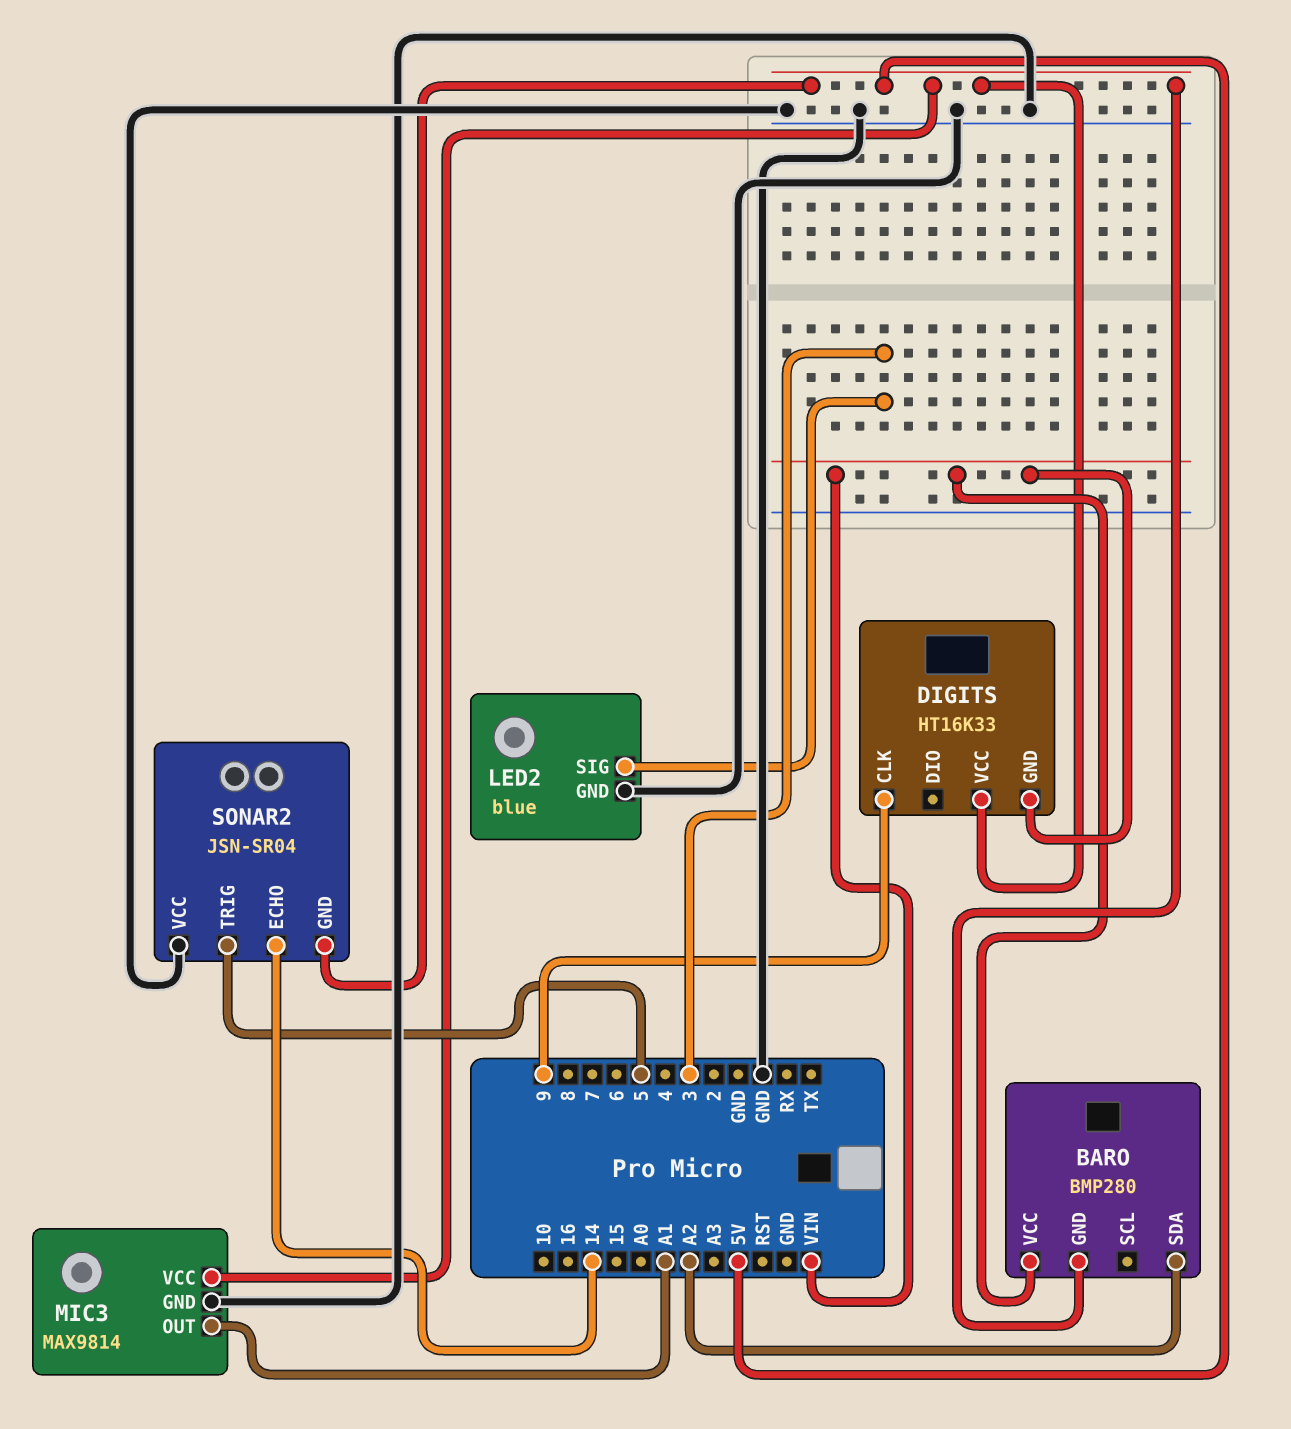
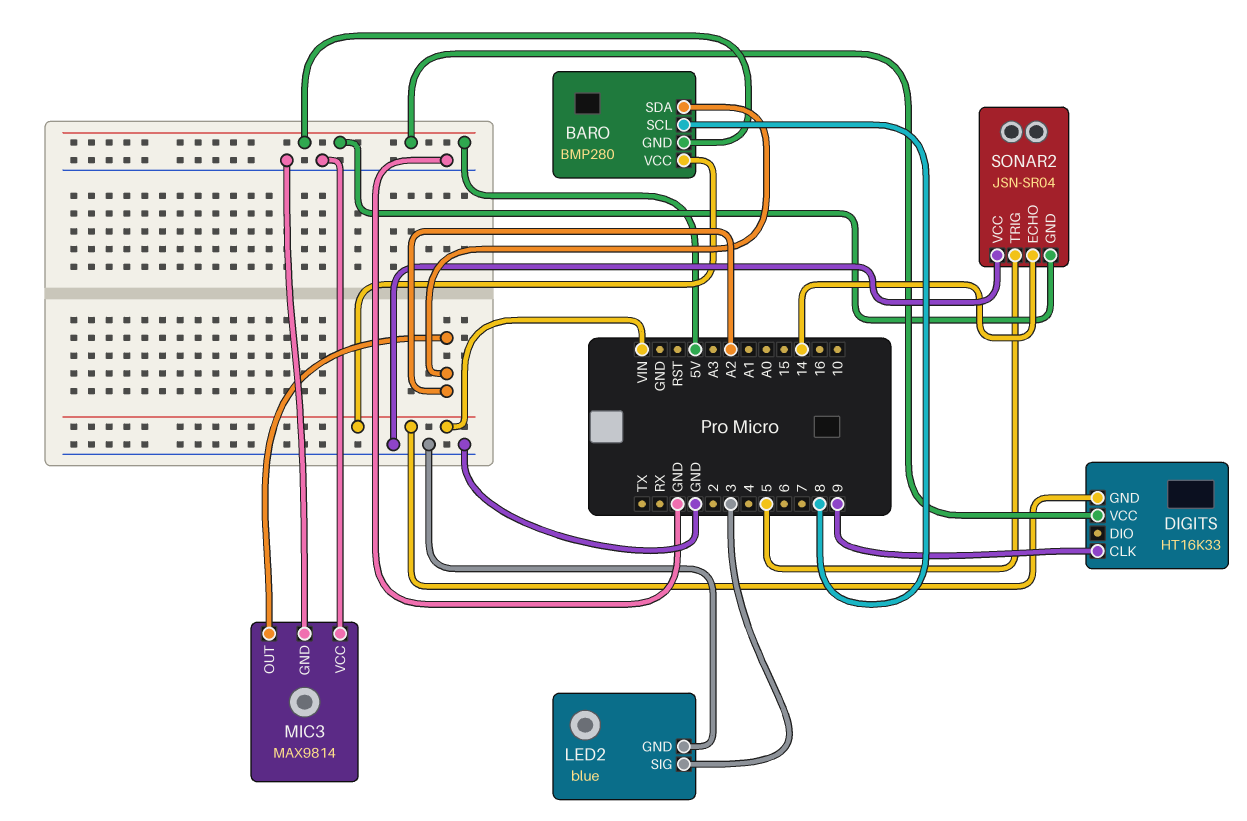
BARO pin SCL: none -> 8
MIC3 pin OUT: A1 -> A2
MIC3 pin VCC: 5V -> GND

